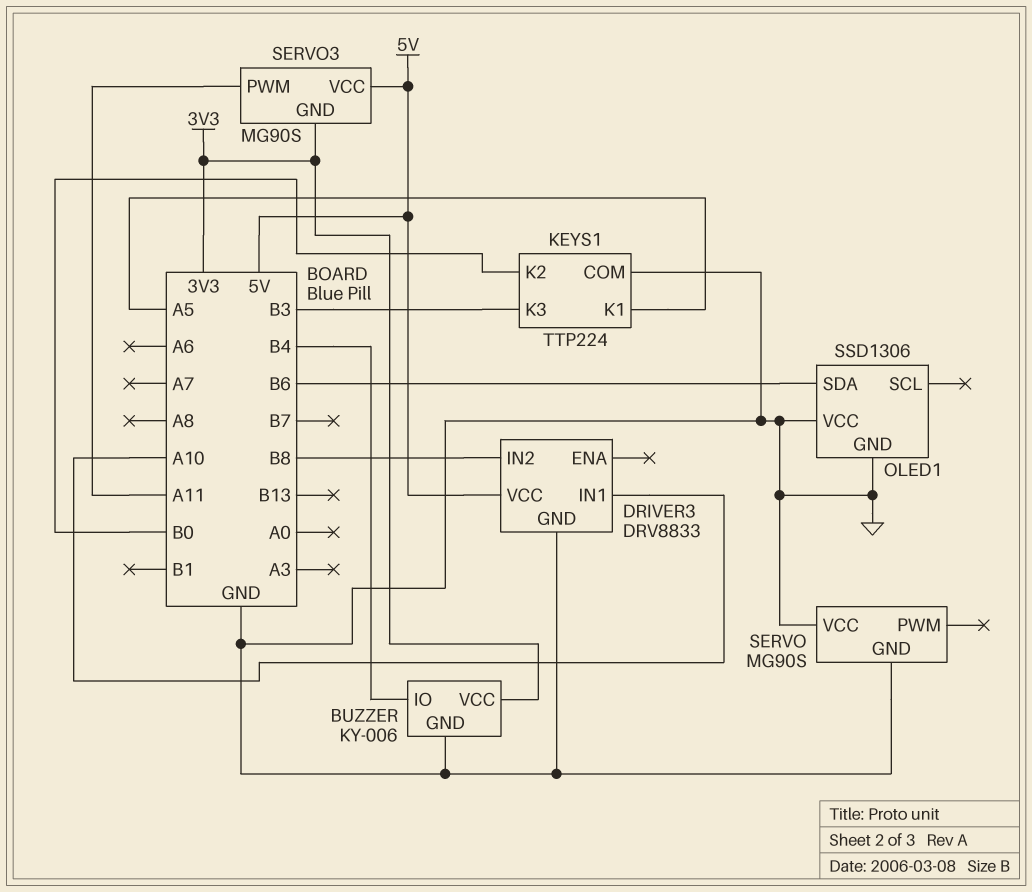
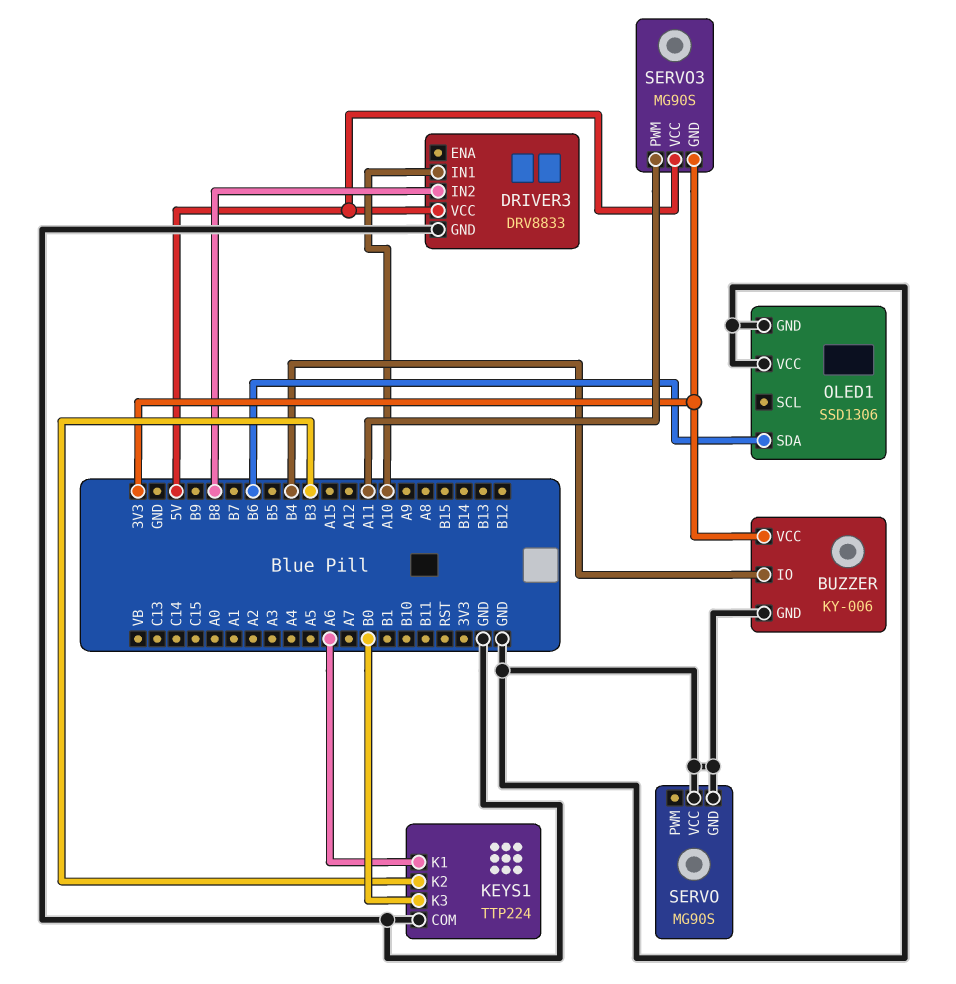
KEYS1 pin K1: A5 -> A6
KEYS1 pin K2: B0 -> B3
KEYS1 pin K3: B3 -> B0

